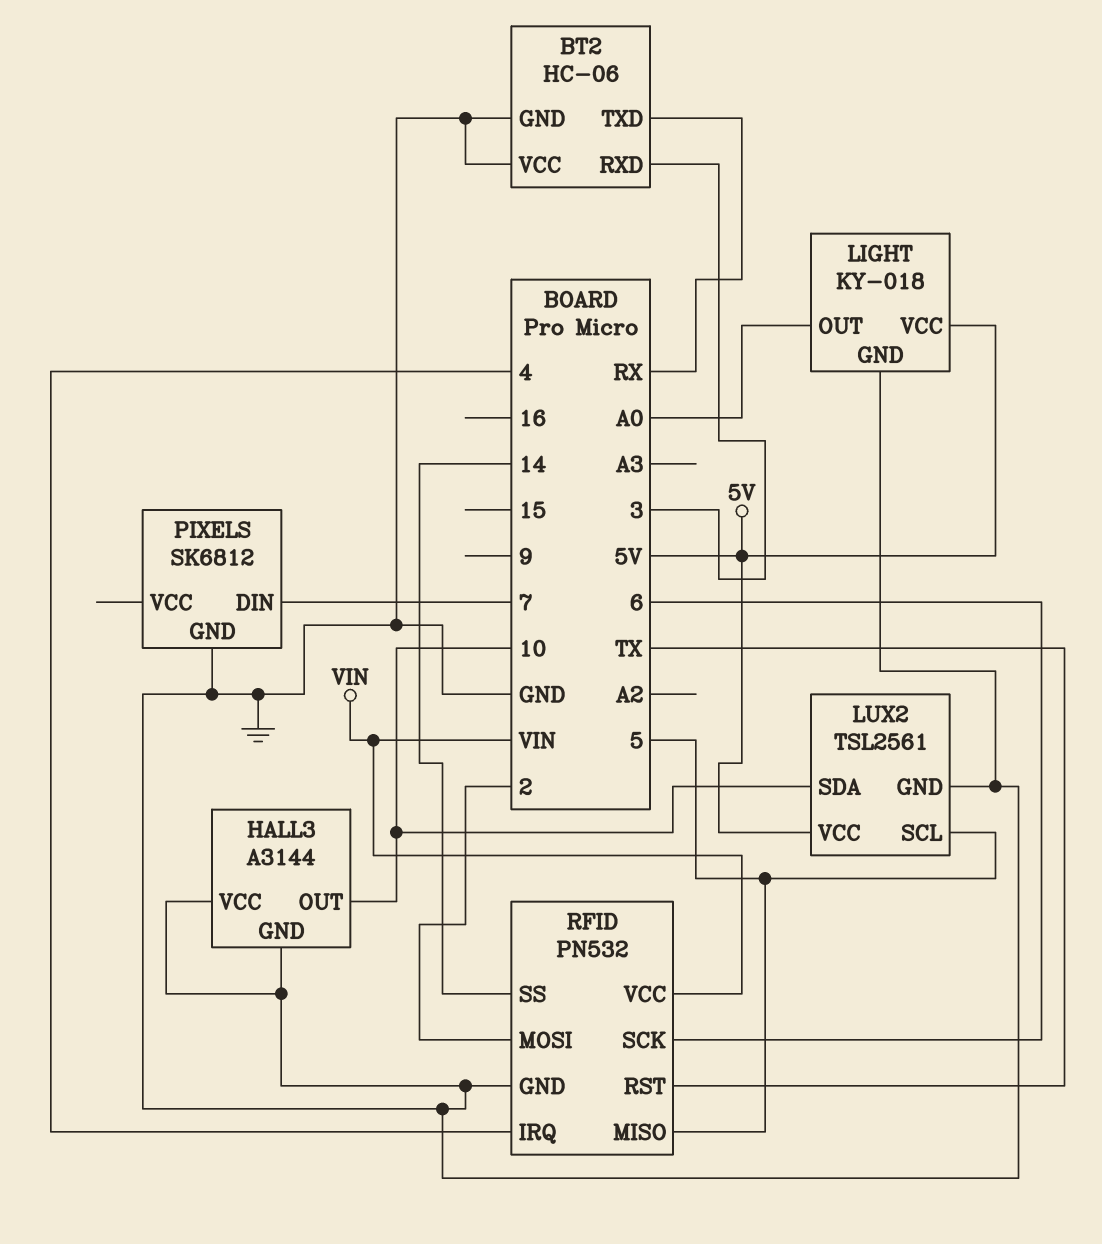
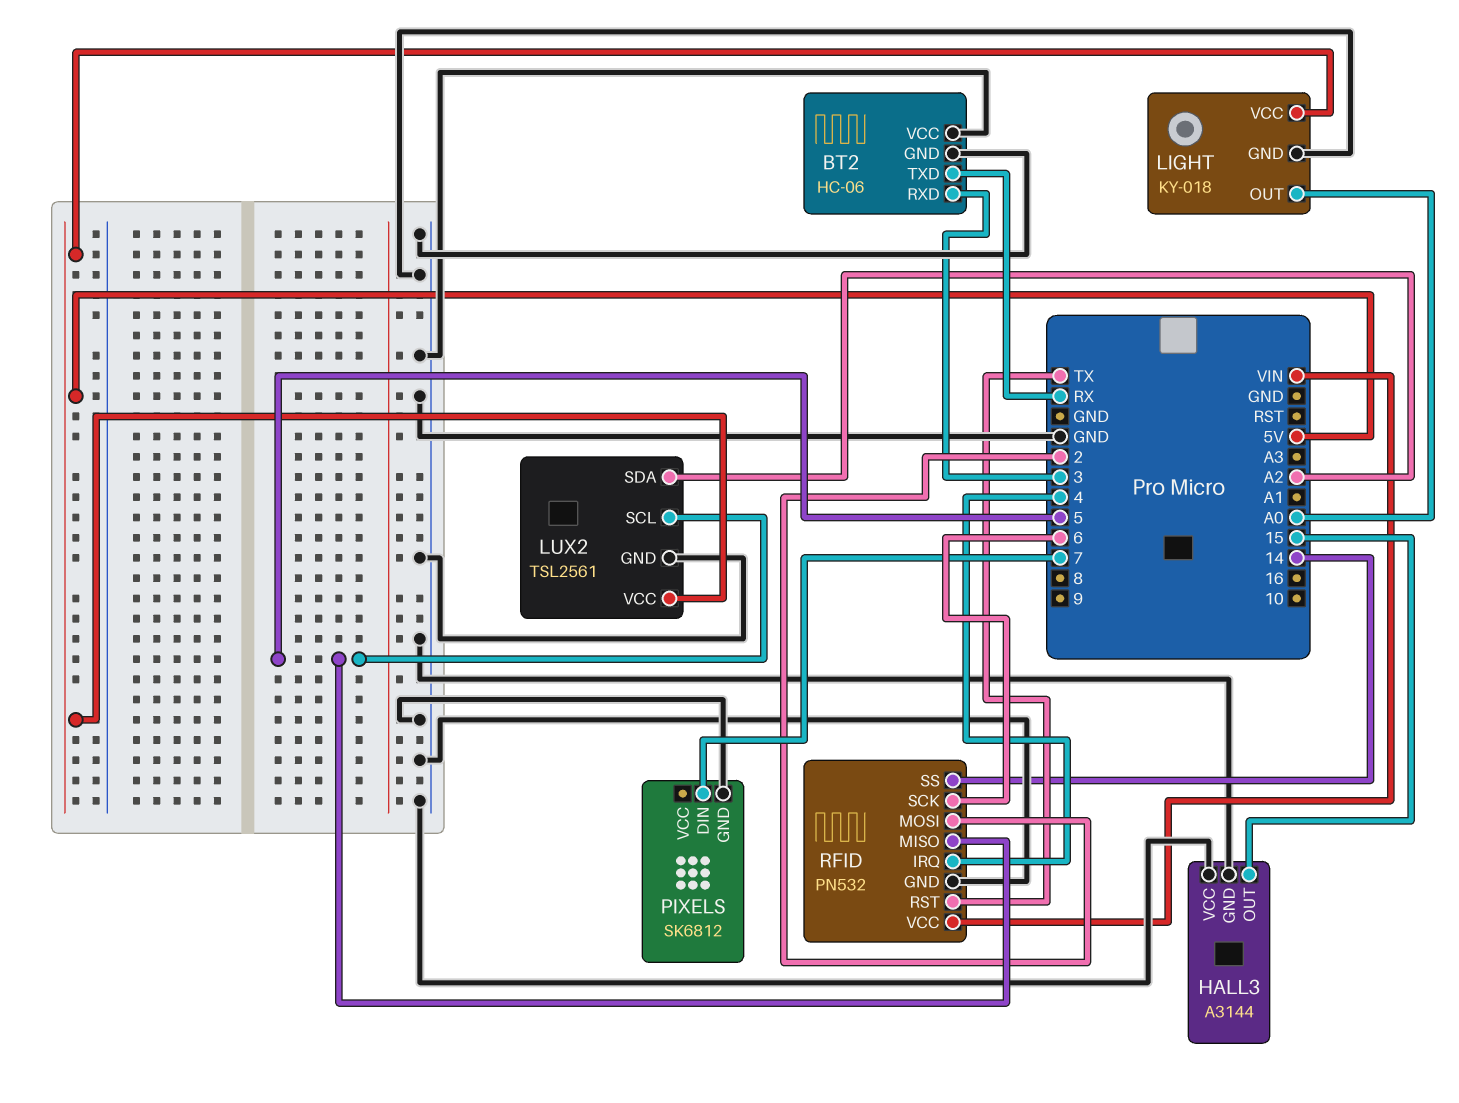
HALL3 pin OUT: 10 -> 15
LUX2 pin SDA: 10 -> A2

